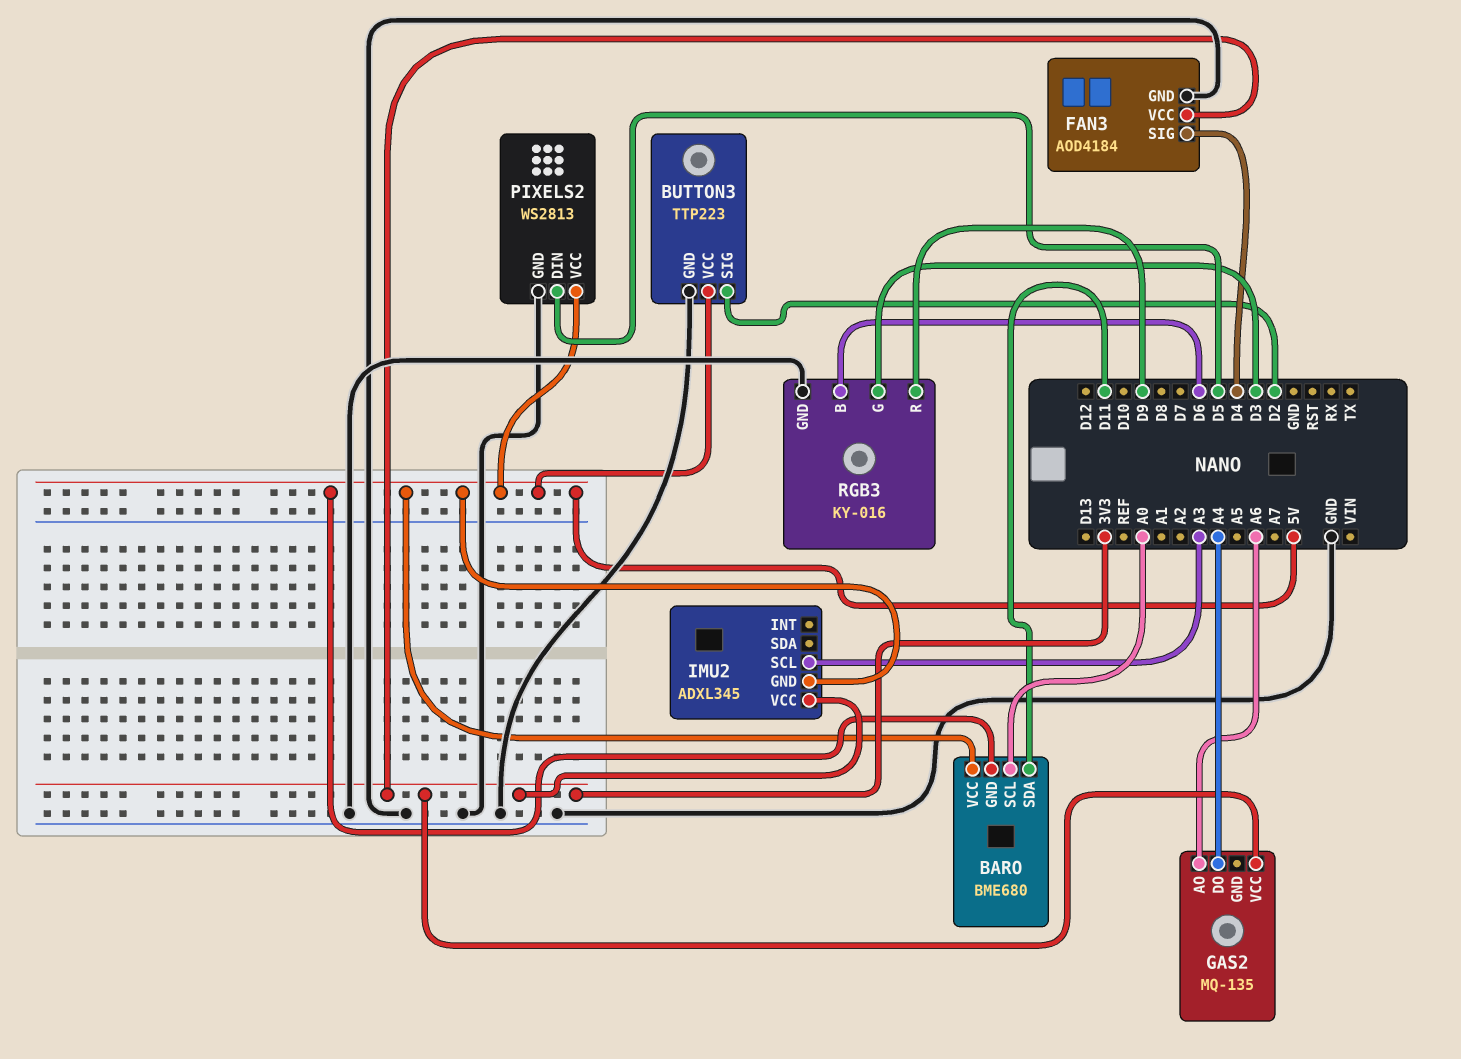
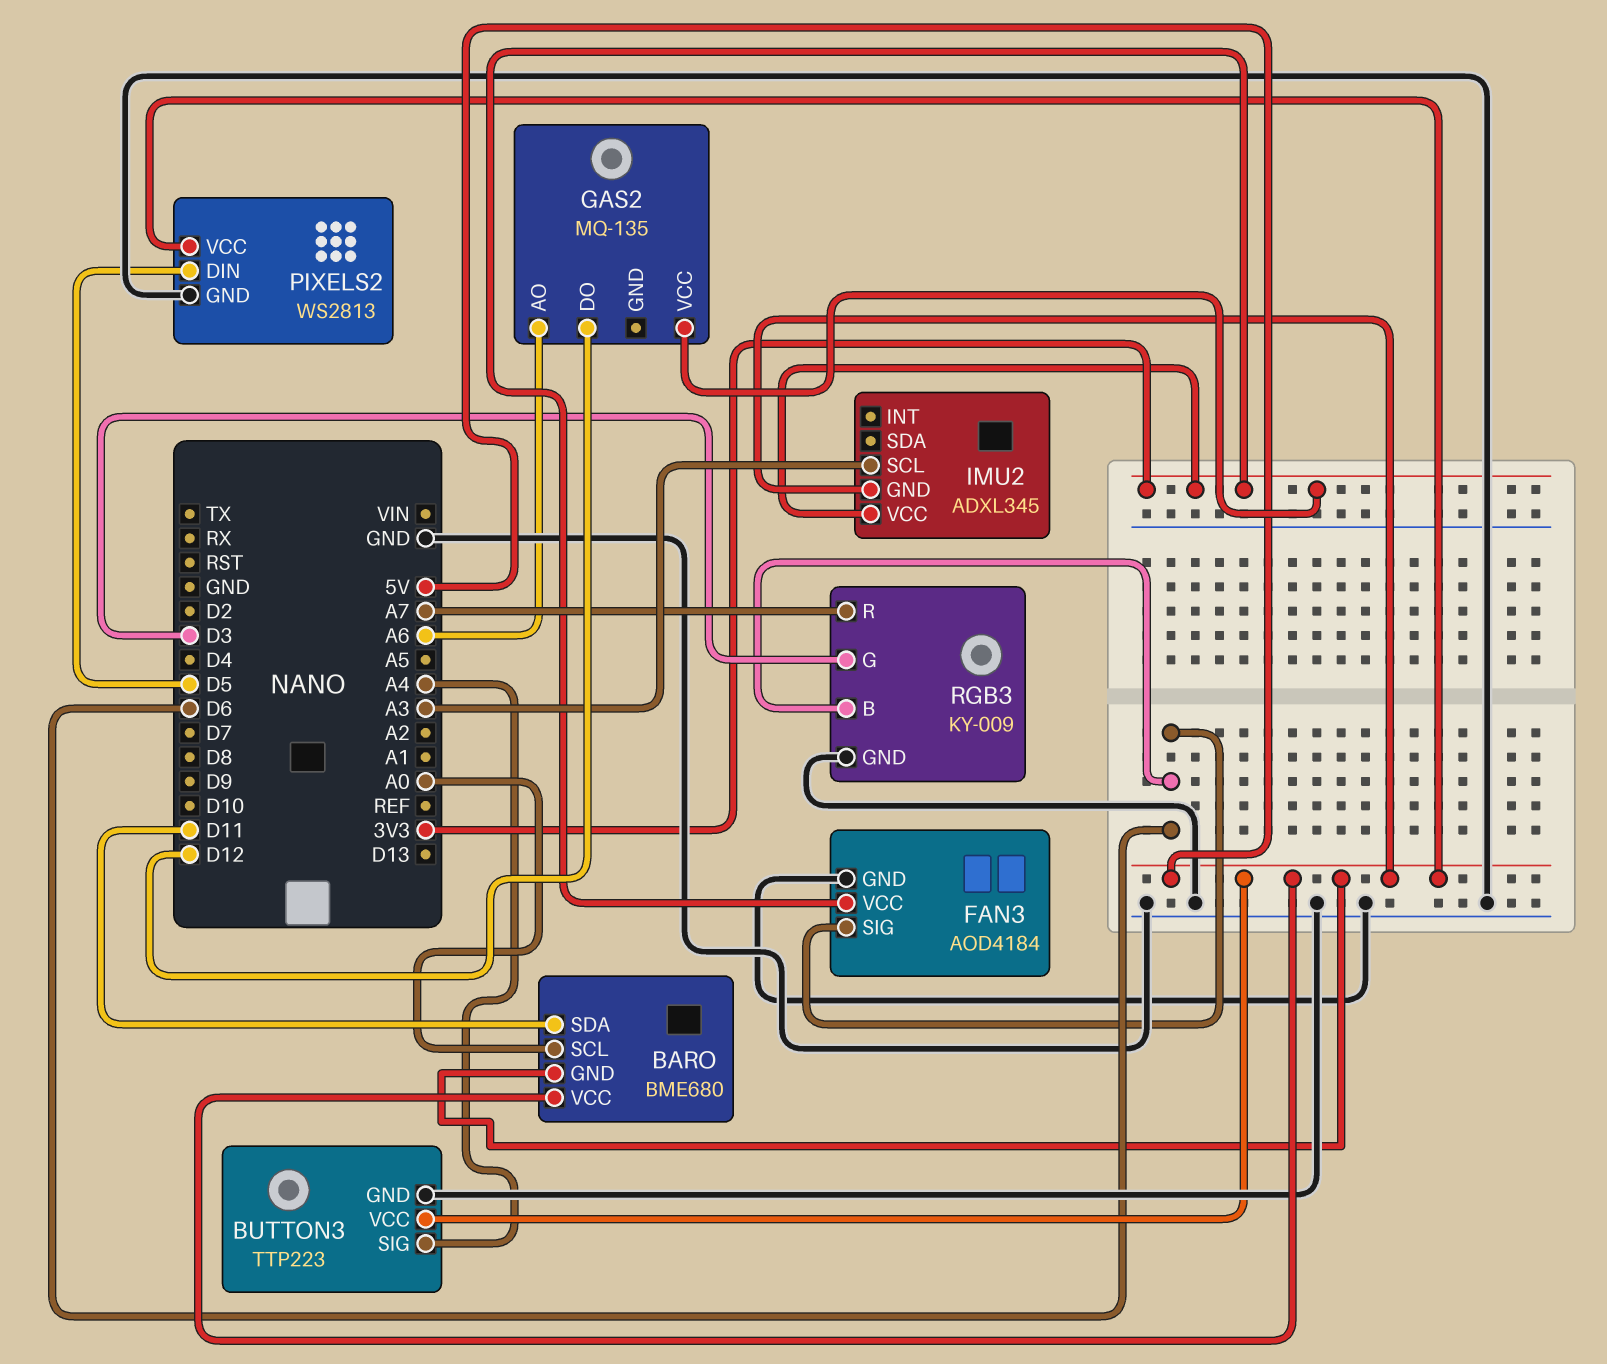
BUTTON3 pin SIG: D2 -> A4
FAN3 pin SIG: D4 -> D6
GAS2 pin DO: A4 -> D12
RGB3: KY-016 -> KY-009
RGB3 pin R: D9 -> A7

